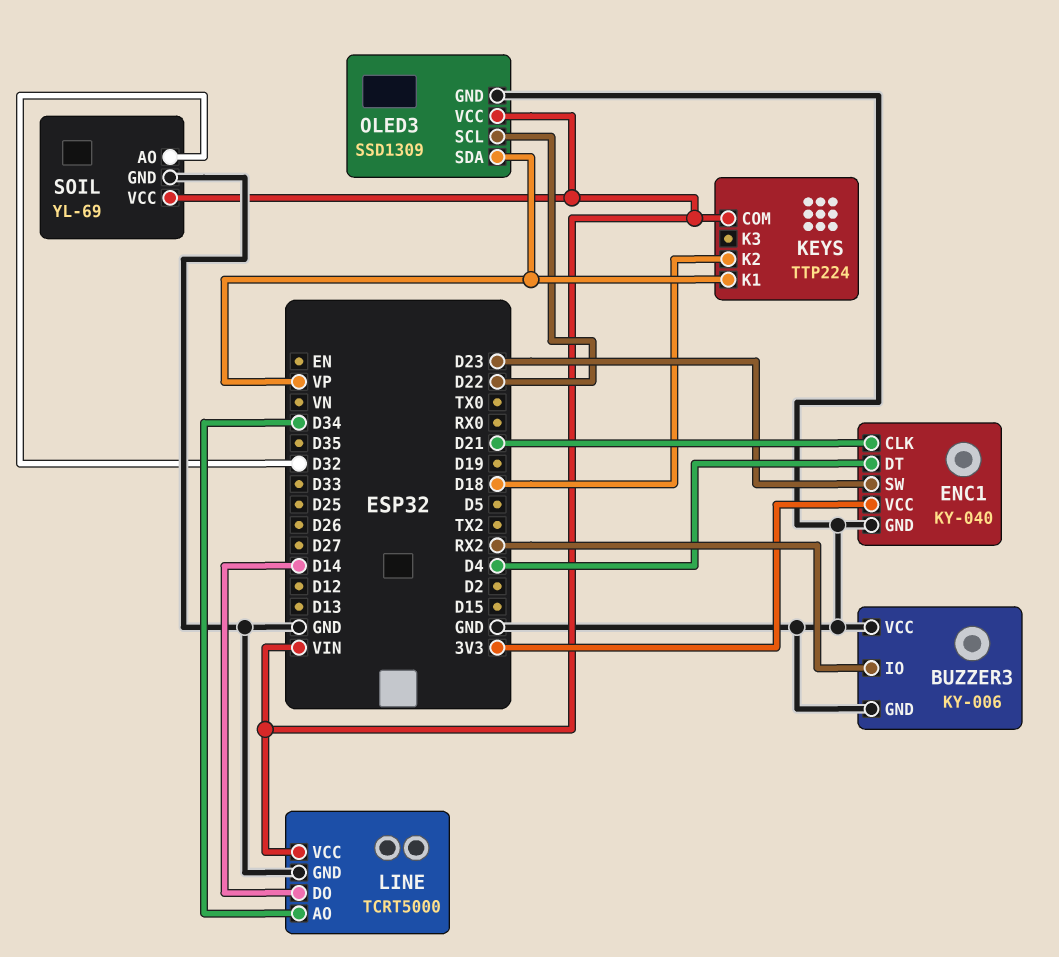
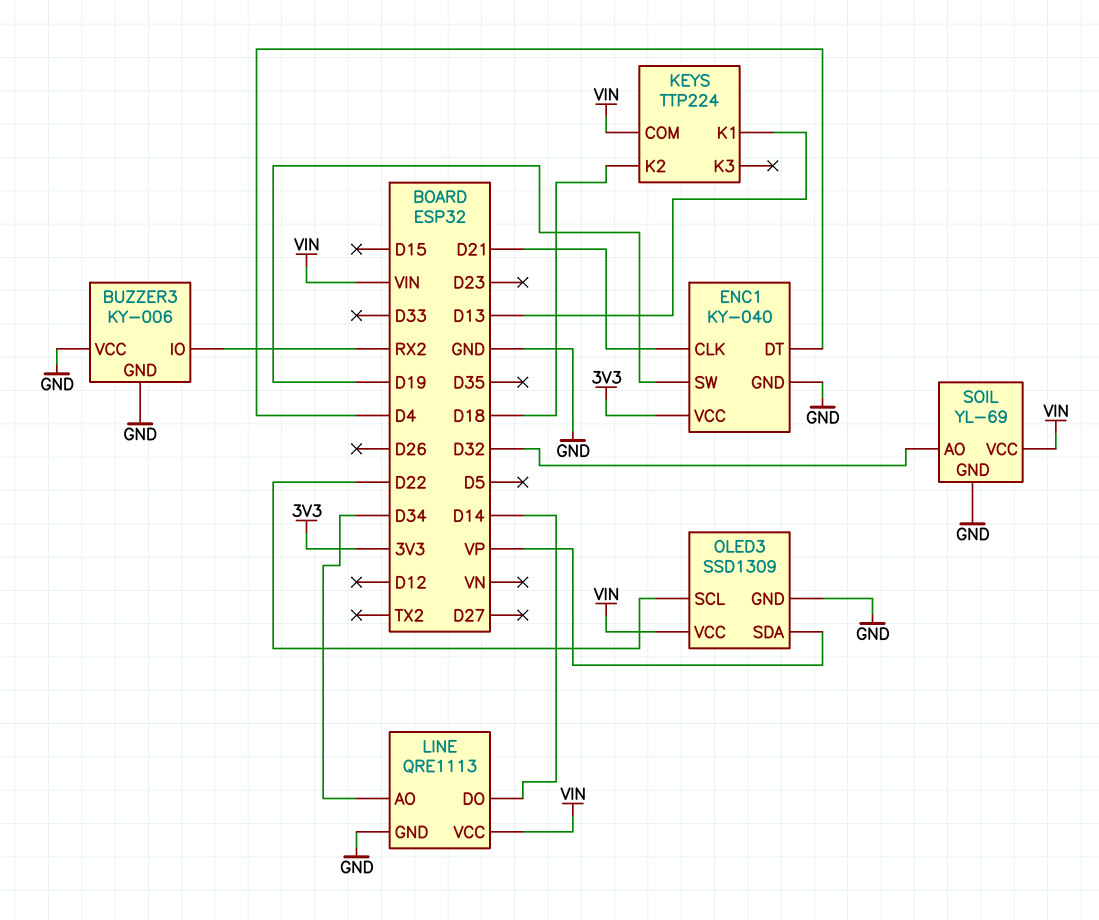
ENC1 pin SW: D23 -> D19
KEYS pin K1: VP -> D13
LINE: TCRT5000 -> QRE1113

